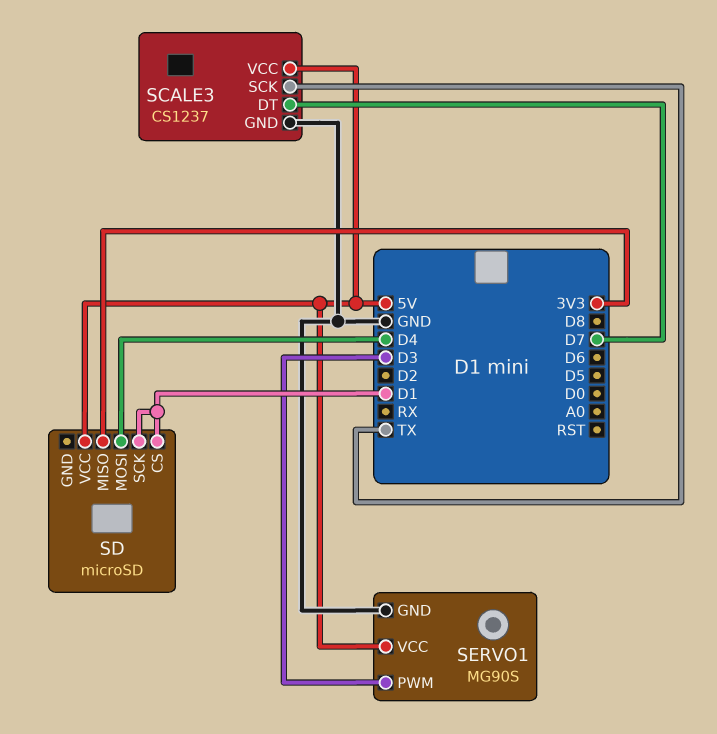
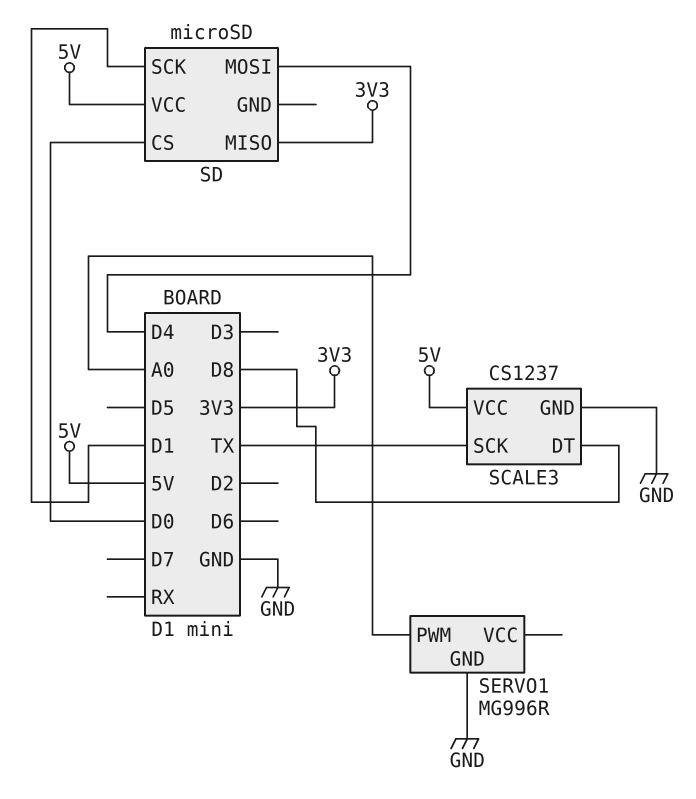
SCALE3 pin DT: D7 -> D8
SD pin CS: D1 -> D0
SERVO1: MG90S -> MG996R
SERVO1 pin PWM: D3 -> A0
SERVO1 pin VCC: 5V -> none

